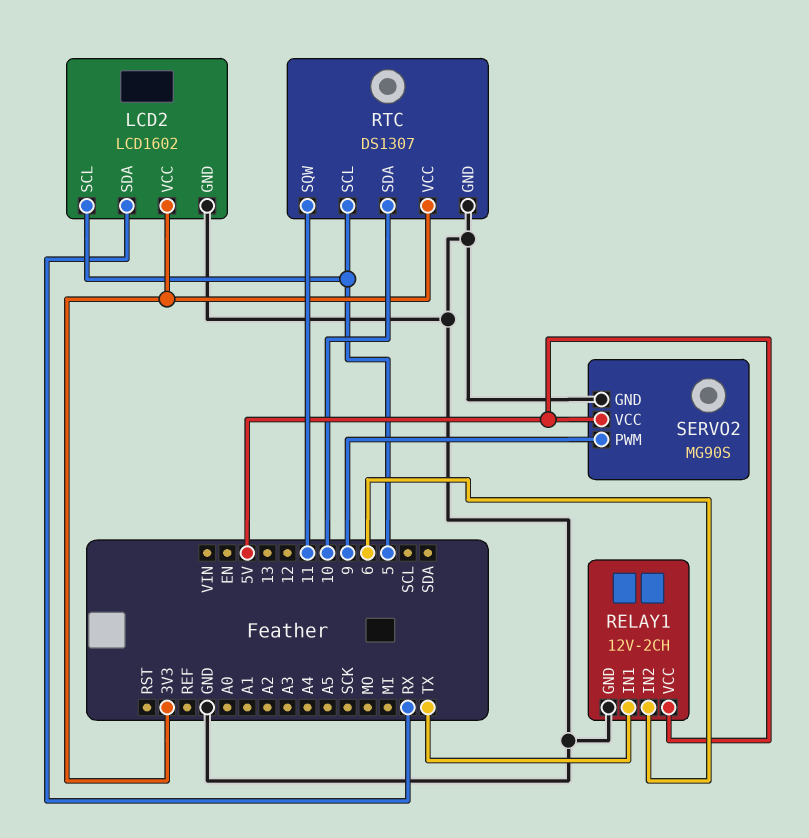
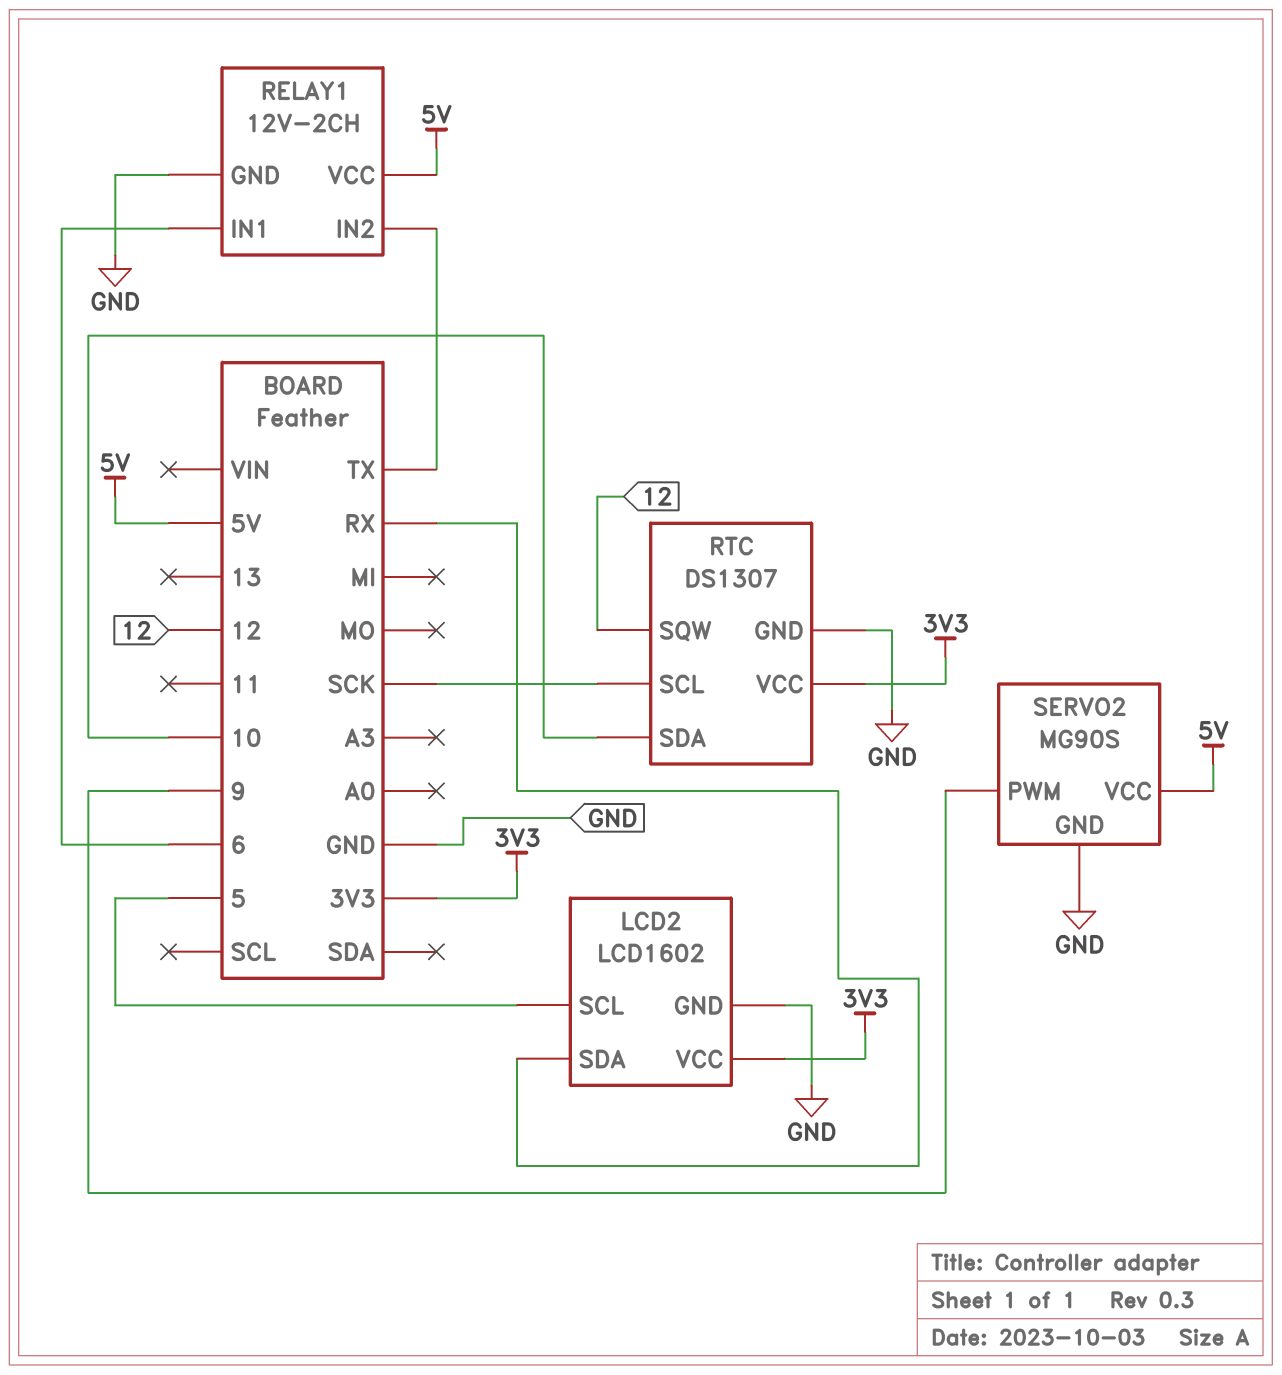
RELAY1 pin IN1: TX -> 6
RELAY1 pin IN2: 6 -> TX
RTC pin SCL: 5 -> SCK
RTC pin SQW: 11 -> 12

